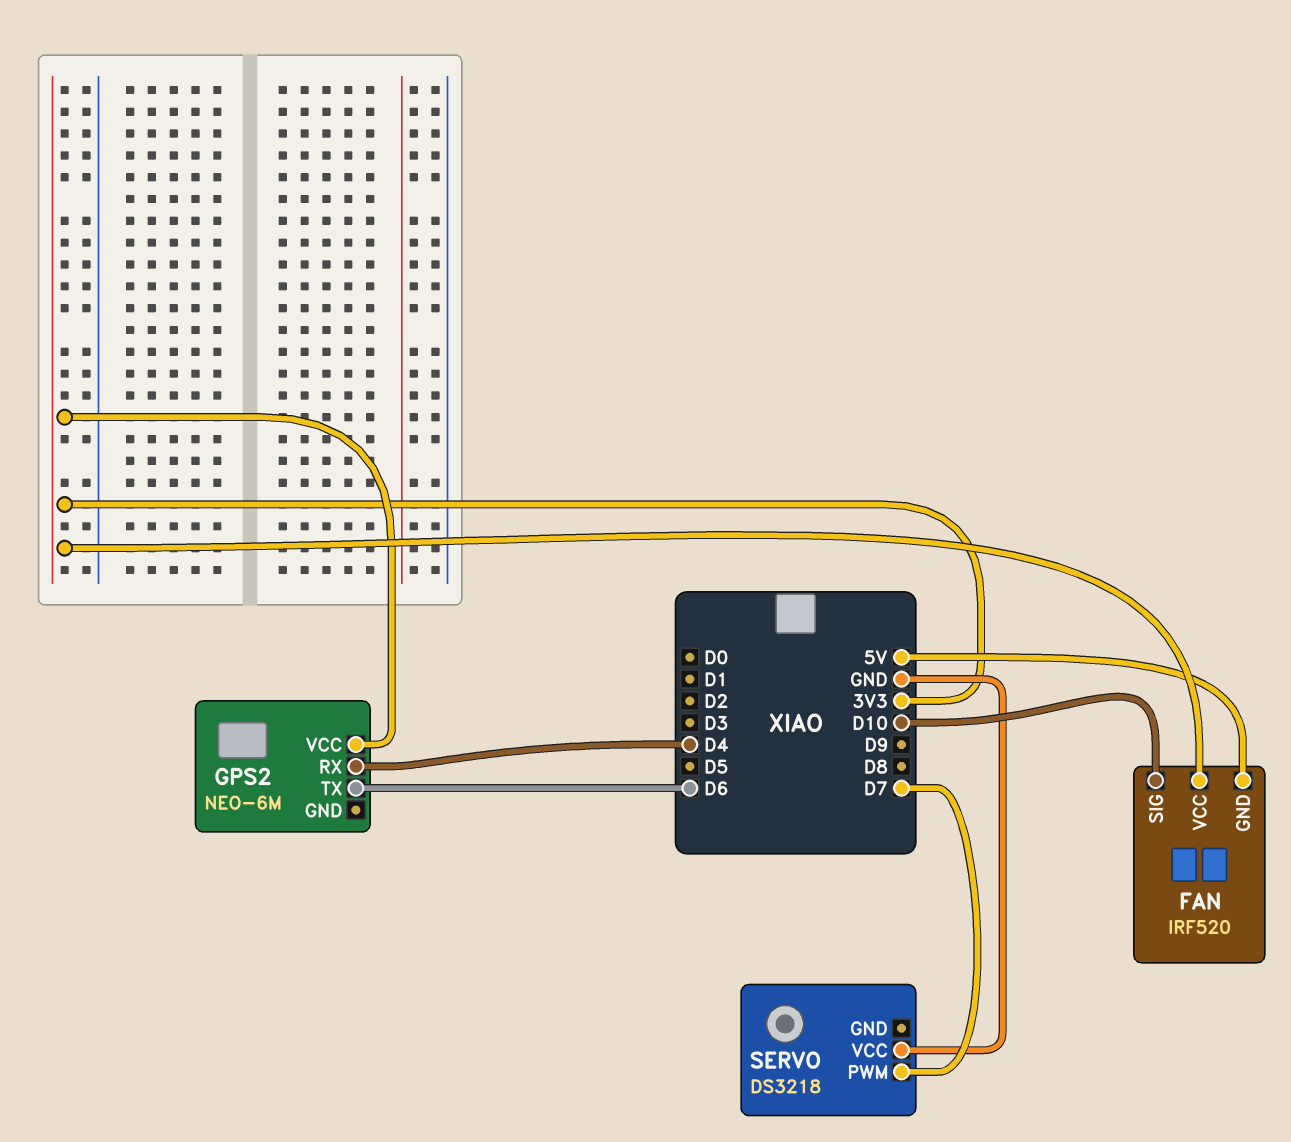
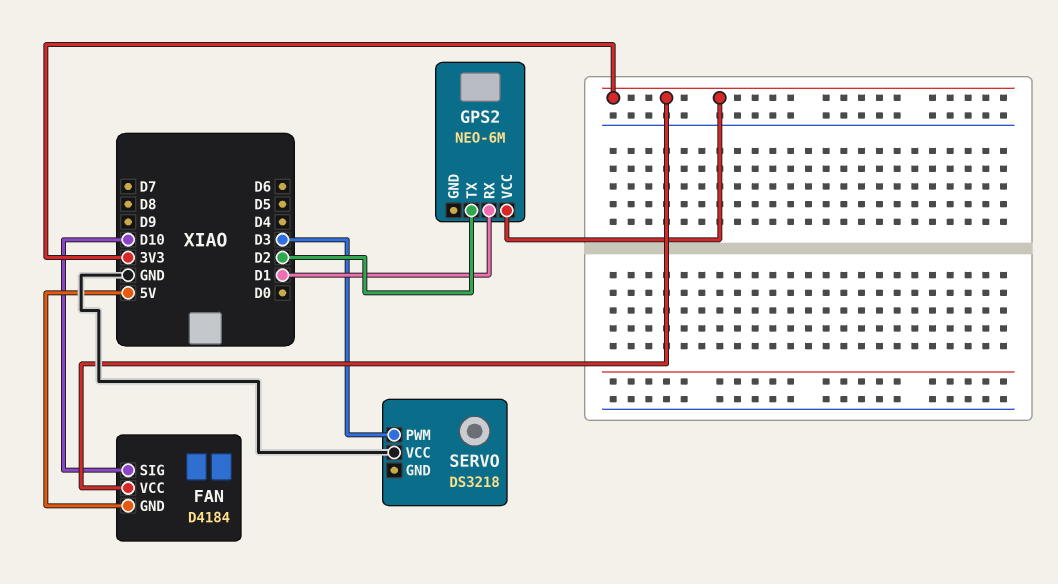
FAN: IRF520 -> D4184
GPS2 pin RX: D4 -> D1
GPS2 pin TX: D6 -> D2
SERVO pin PWM: D7 -> D3

